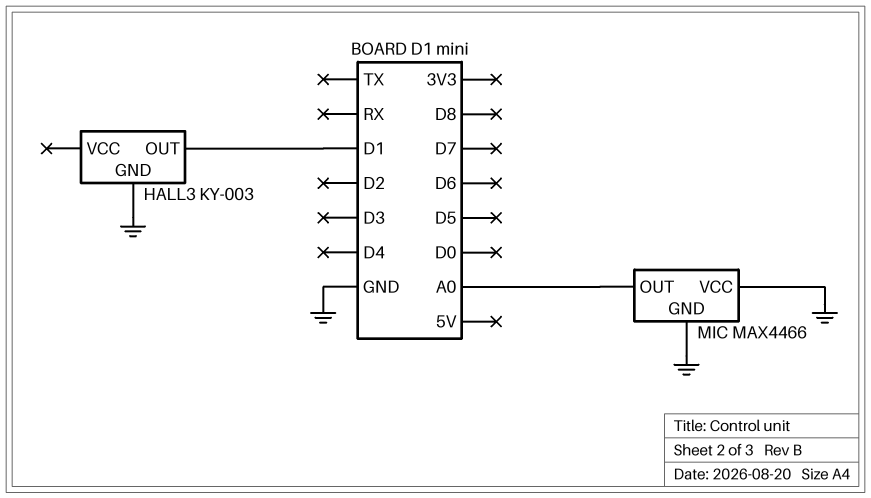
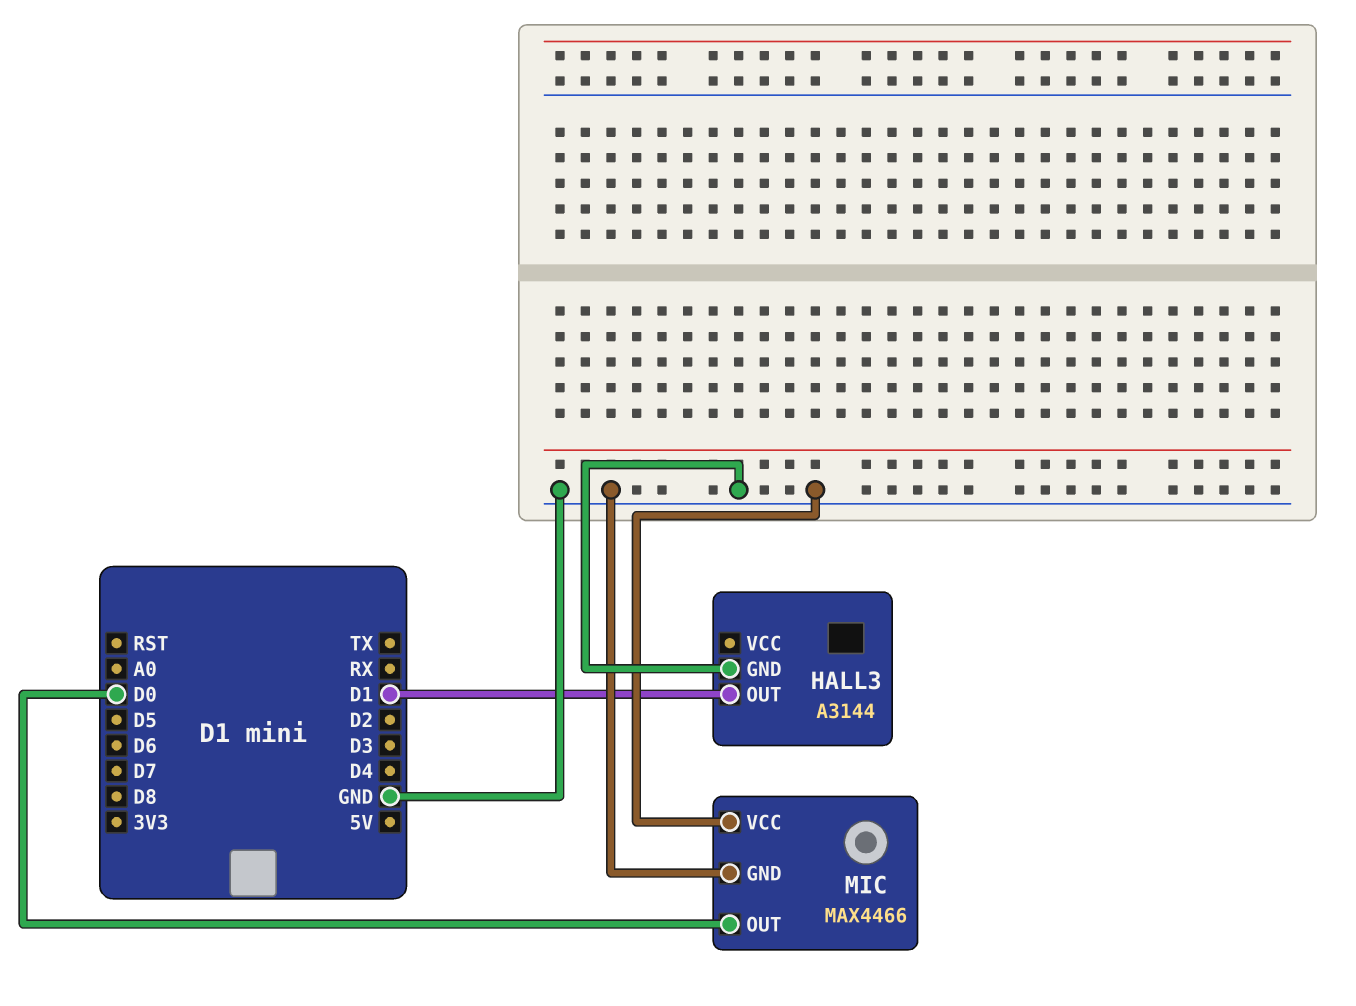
HALL3: KY-003 -> A3144
MIC pin OUT: A0 -> D0

